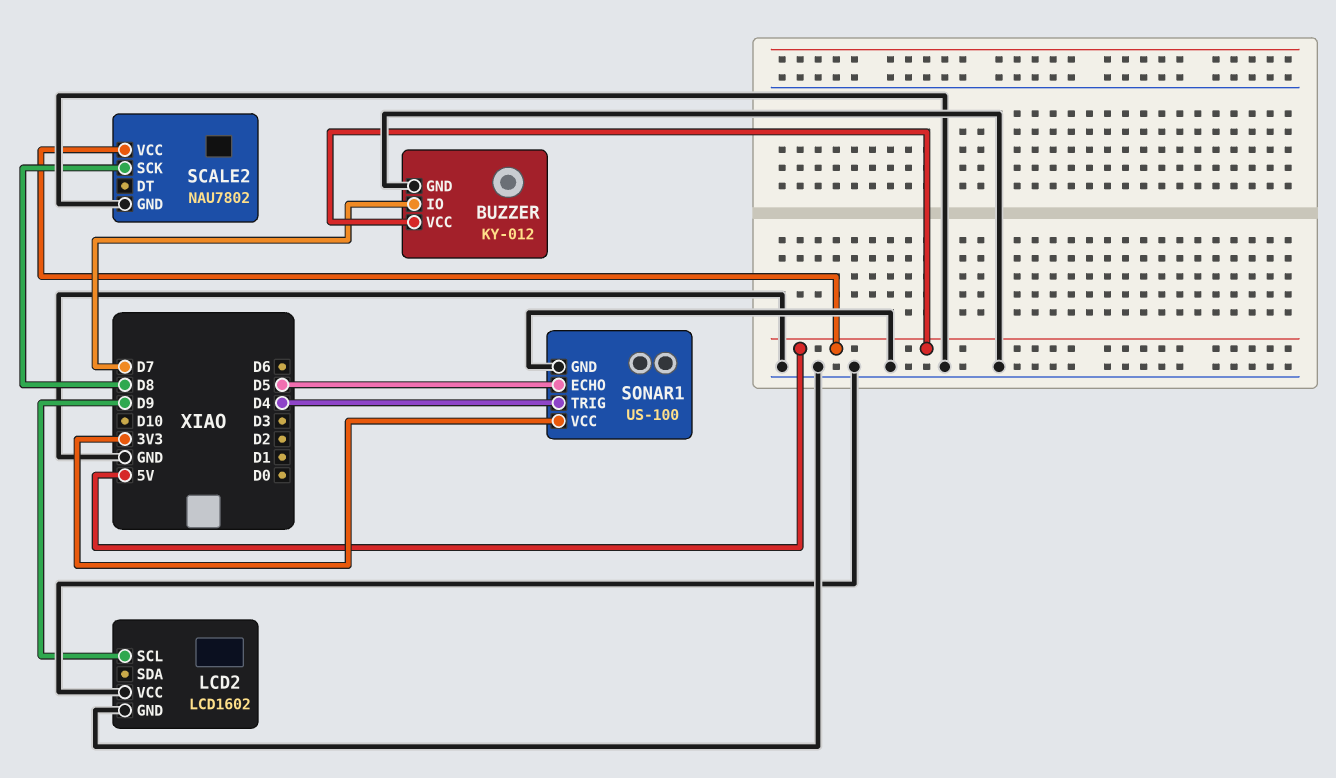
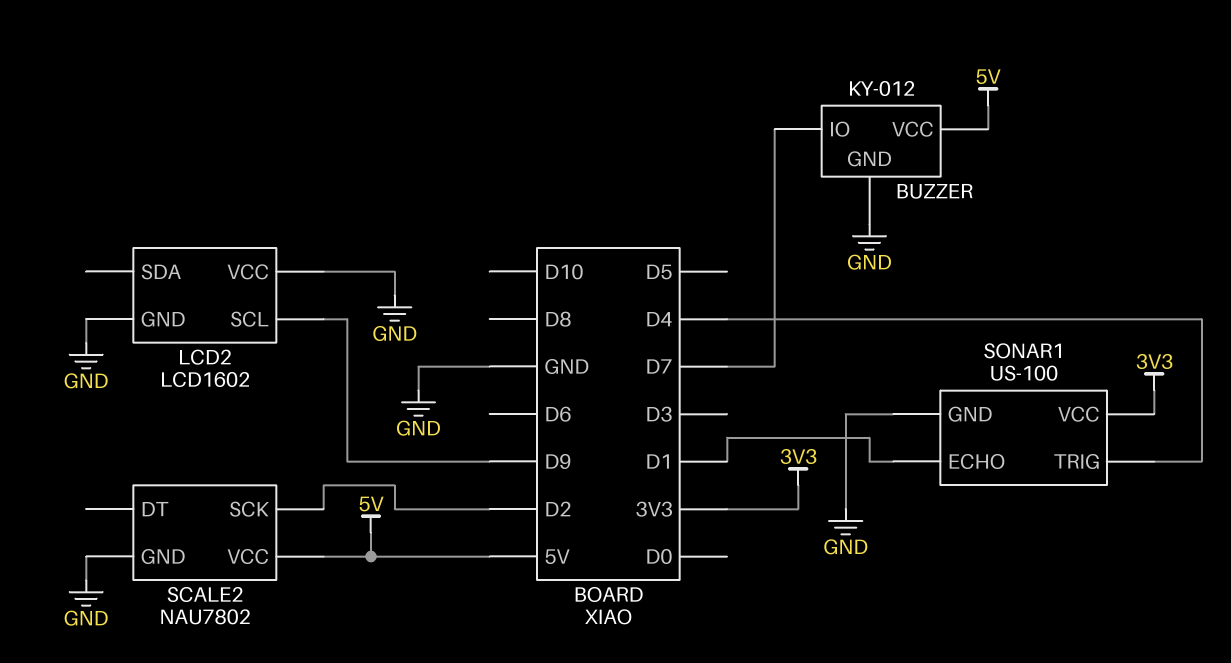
SCALE2 pin SCK: D8 -> D2
SONAR1 pin ECHO: D5 -> D1

